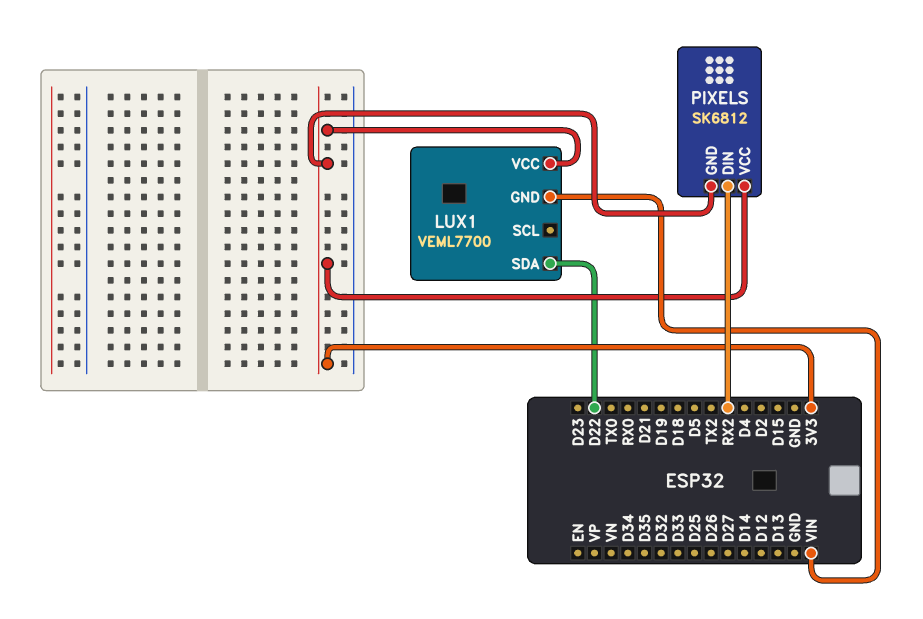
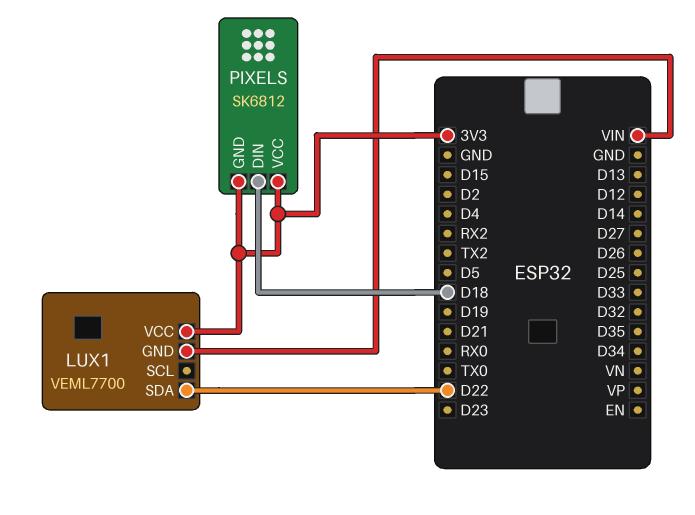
PIXELS pin DIN: RX2 -> D18

